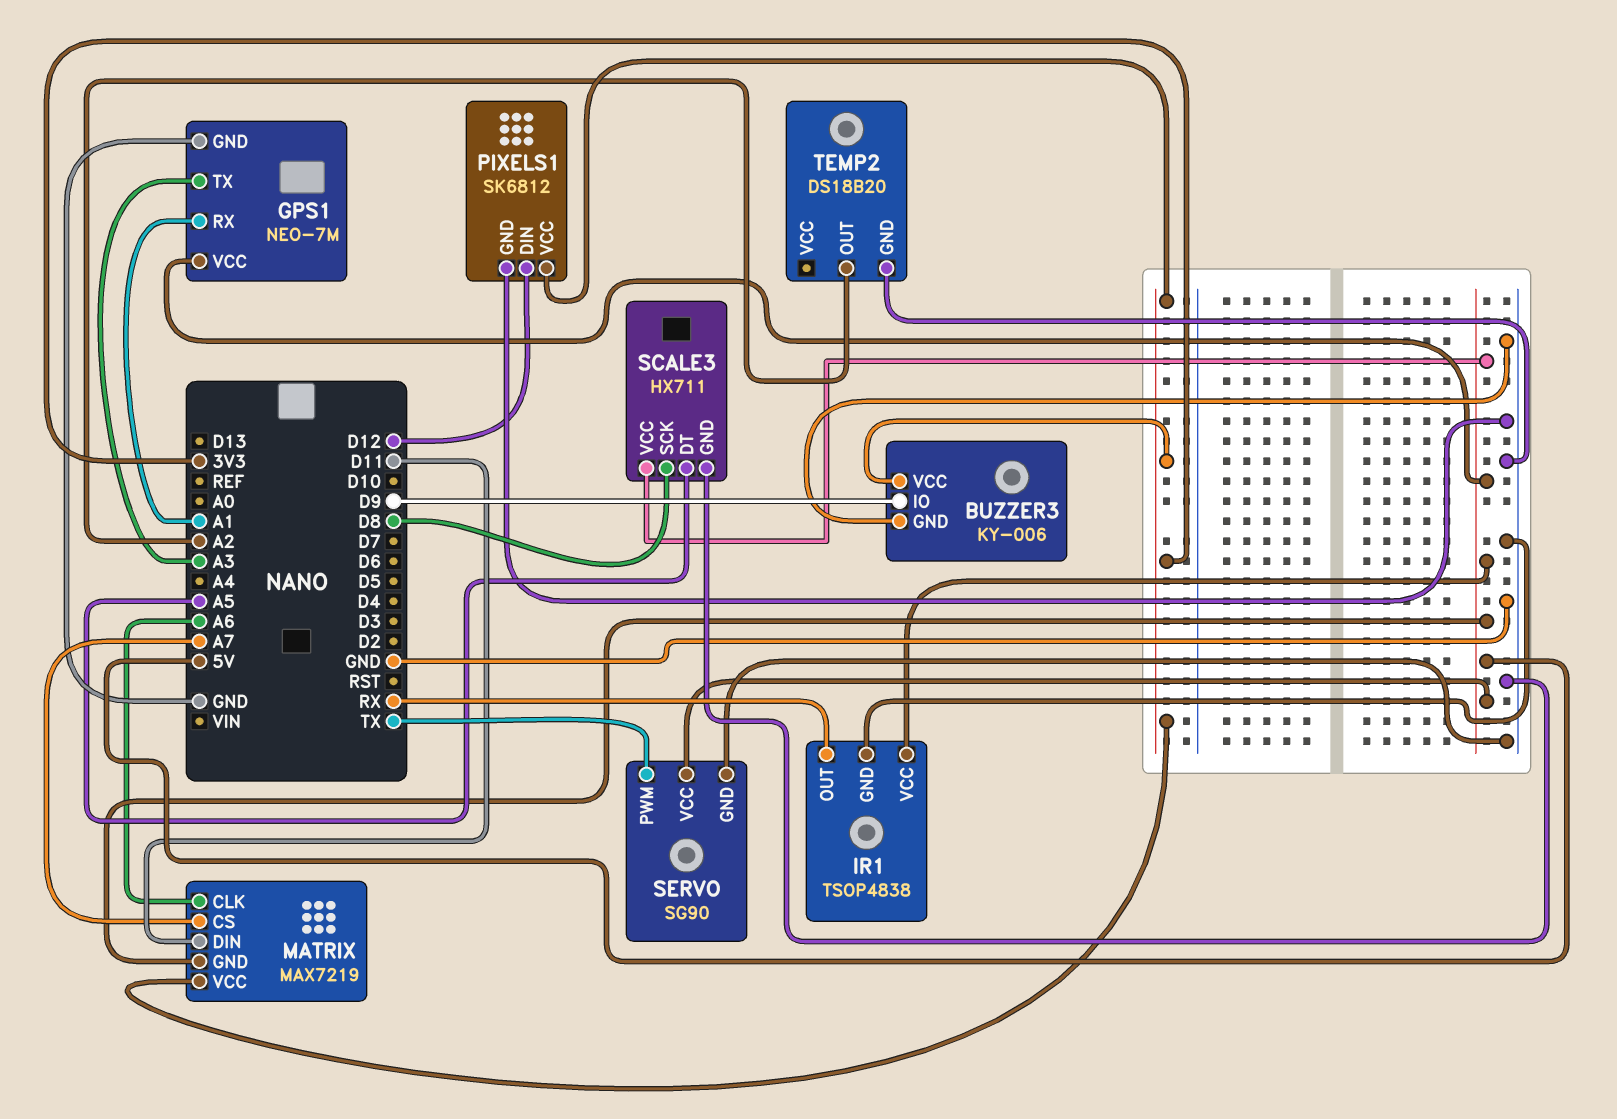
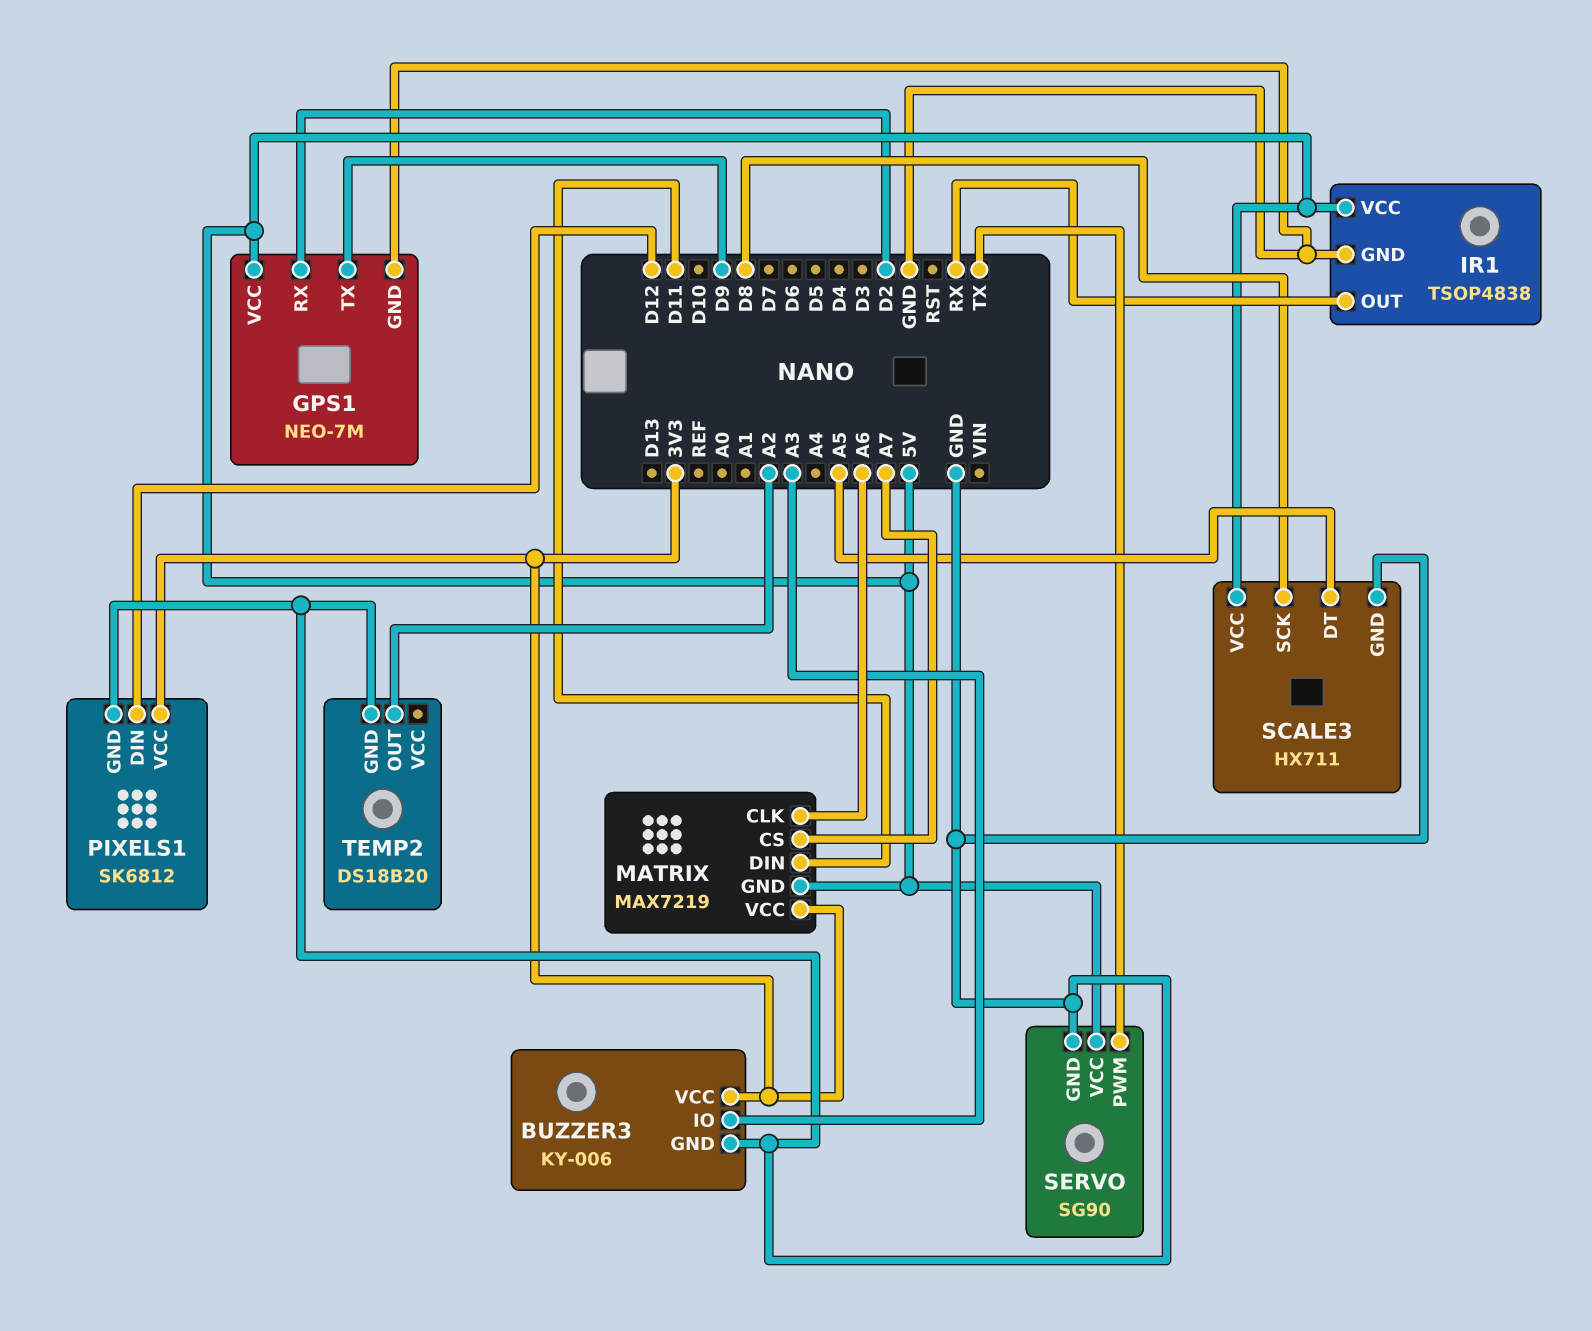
BUZZER3 pin IO: D9 -> A3
GPS1 pin RX: A1 -> D2
GPS1 pin TX: A3 -> D9

